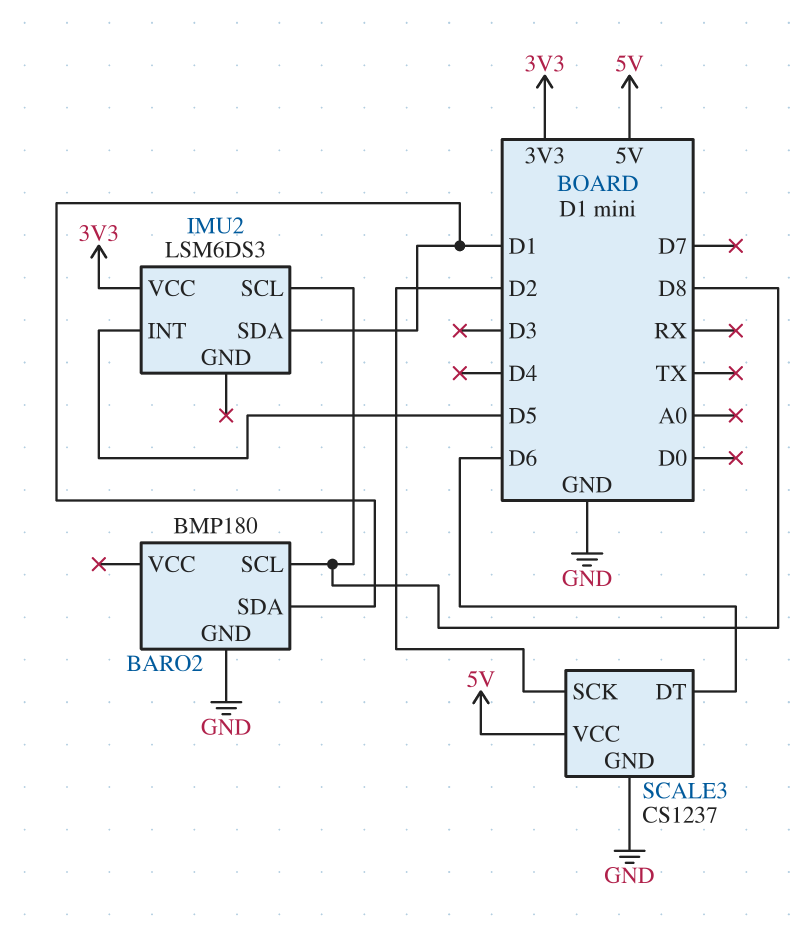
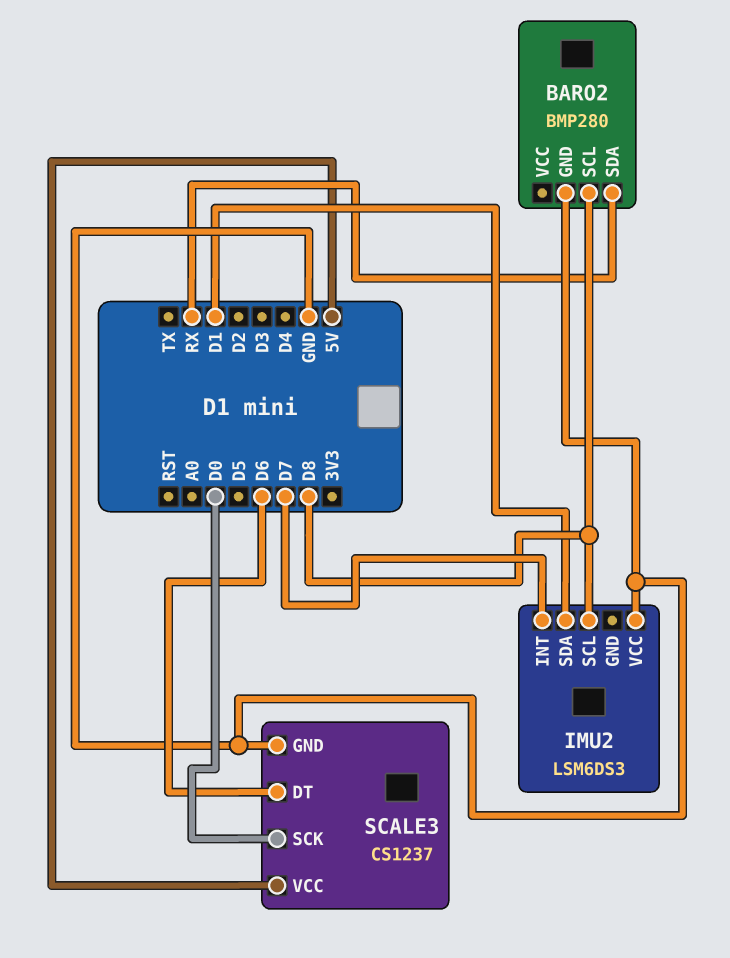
BARO2: BMP180 -> BMP280
BARO2 pin SDA: D1 -> RX
IMU2 pin INT: D5 -> D7
IMU2 pin VCC: 3V3 -> GND
SCALE3 pin SCK: D2 -> D0

